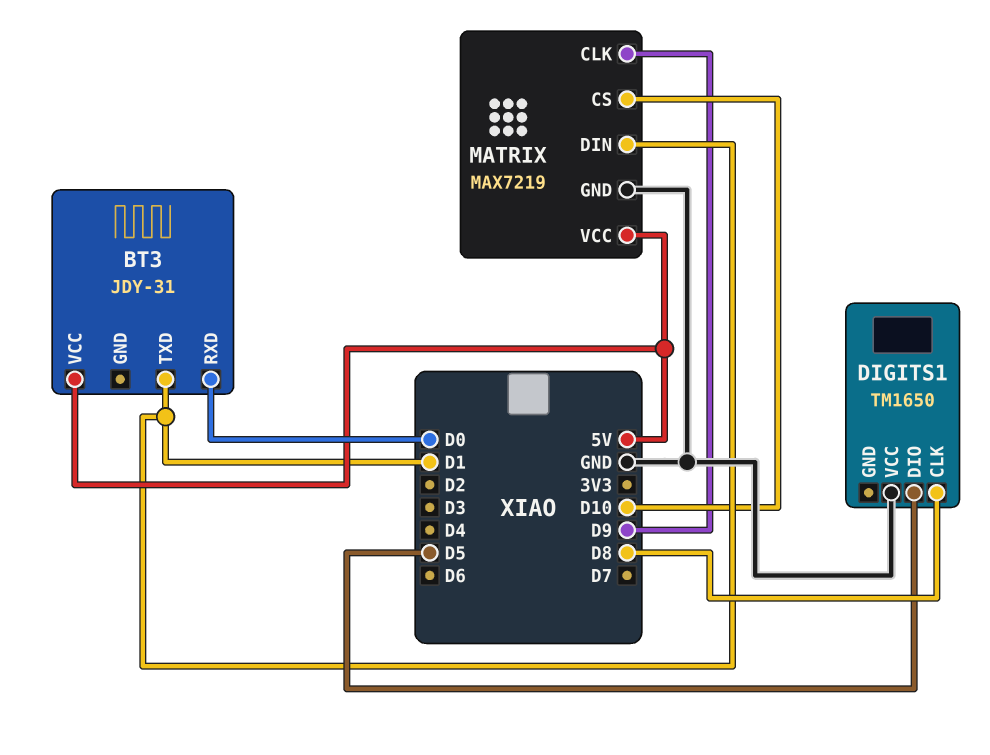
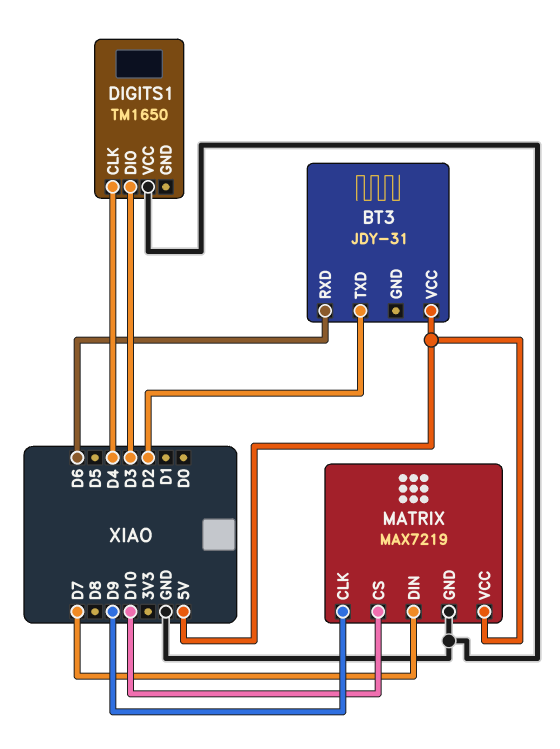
BT3 pin RXD: D0 -> D6
BT3 pin TXD: D1 -> D2
DIGITS1 pin CLK: D8 -> D4
DIGITS1 pin DIO: D5 -> D3
MATRIX pin DIN: D1 -> D7

